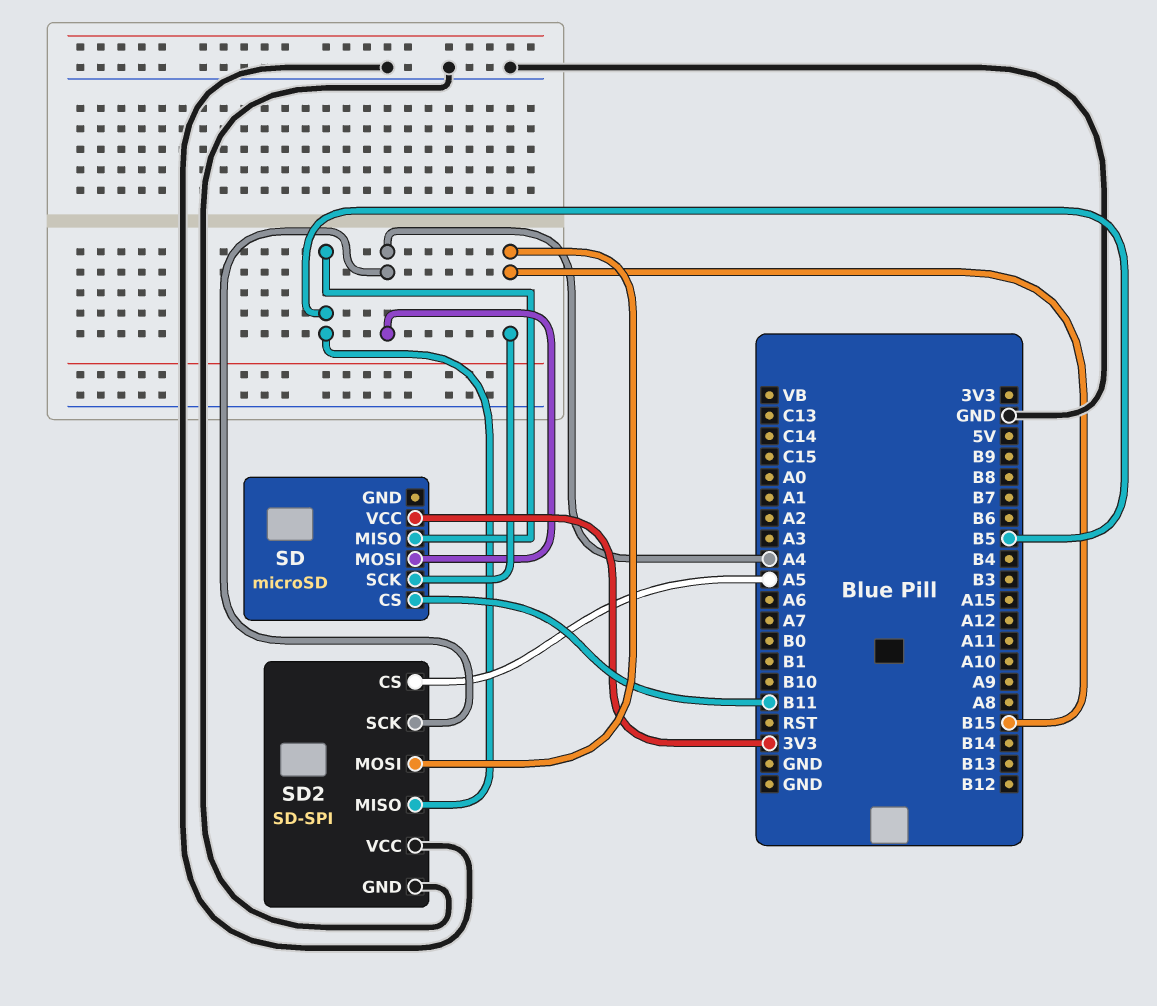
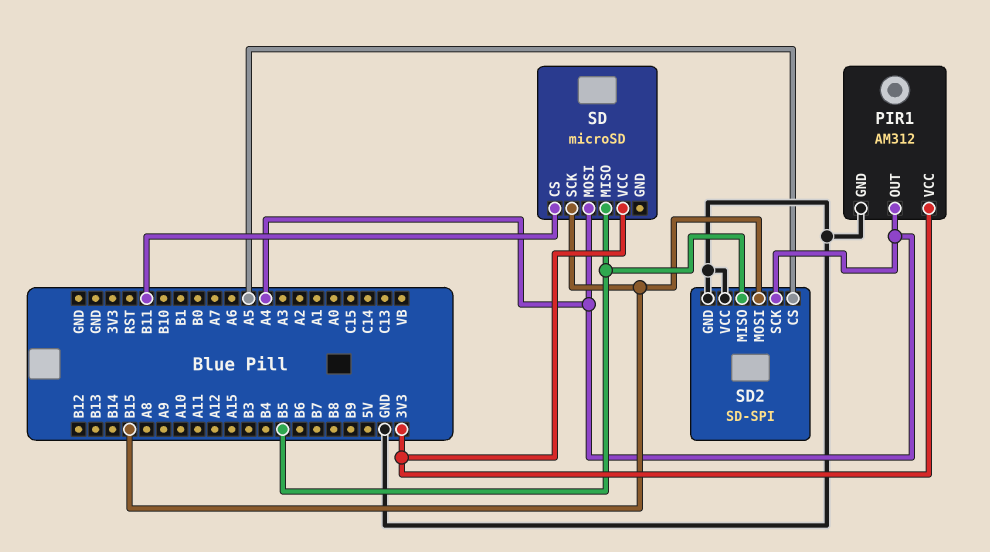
PIR1: none -> AM312
PIR1 pin GND: none -> GND
PIR1 pin OUT: none -> A4
PIR1 pin VCC: none -> 3V3

